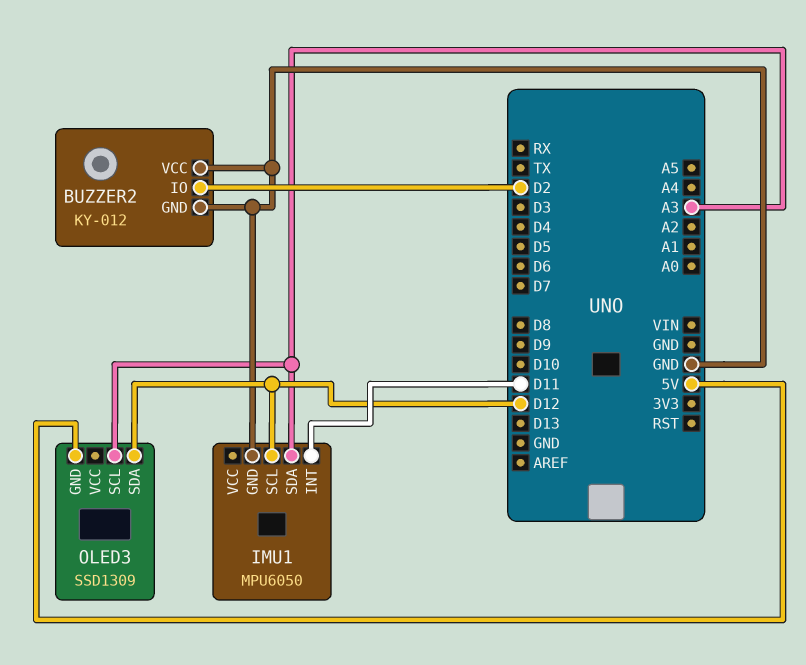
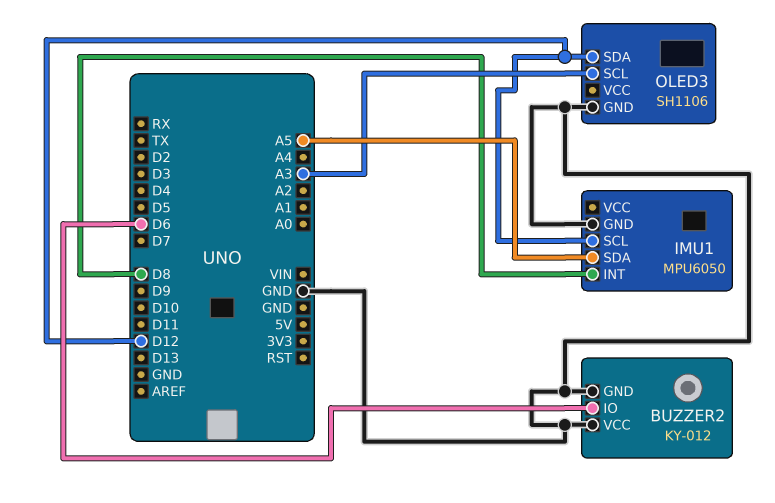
BUZZER2 pin IO: D2 -> D6
IMU1 pin INT: D11 -> D8
IMU1 pin SDA: A3 -> A5
OLED3: SSD1309 -> SH1106
OLED3 pin GND: 5V -> GND

